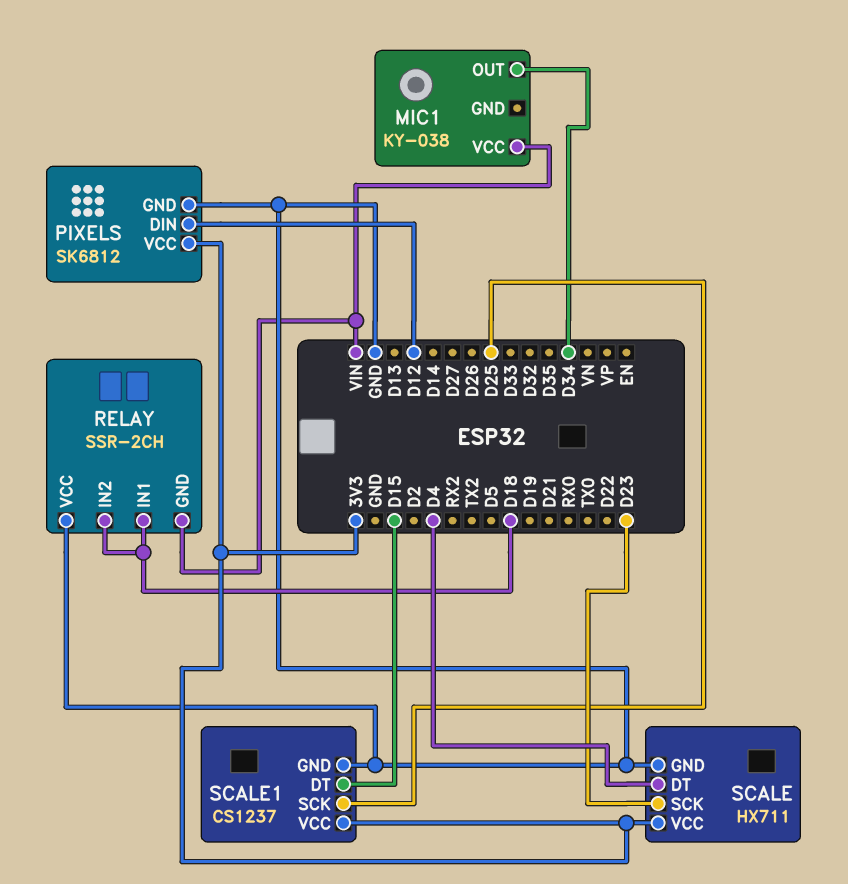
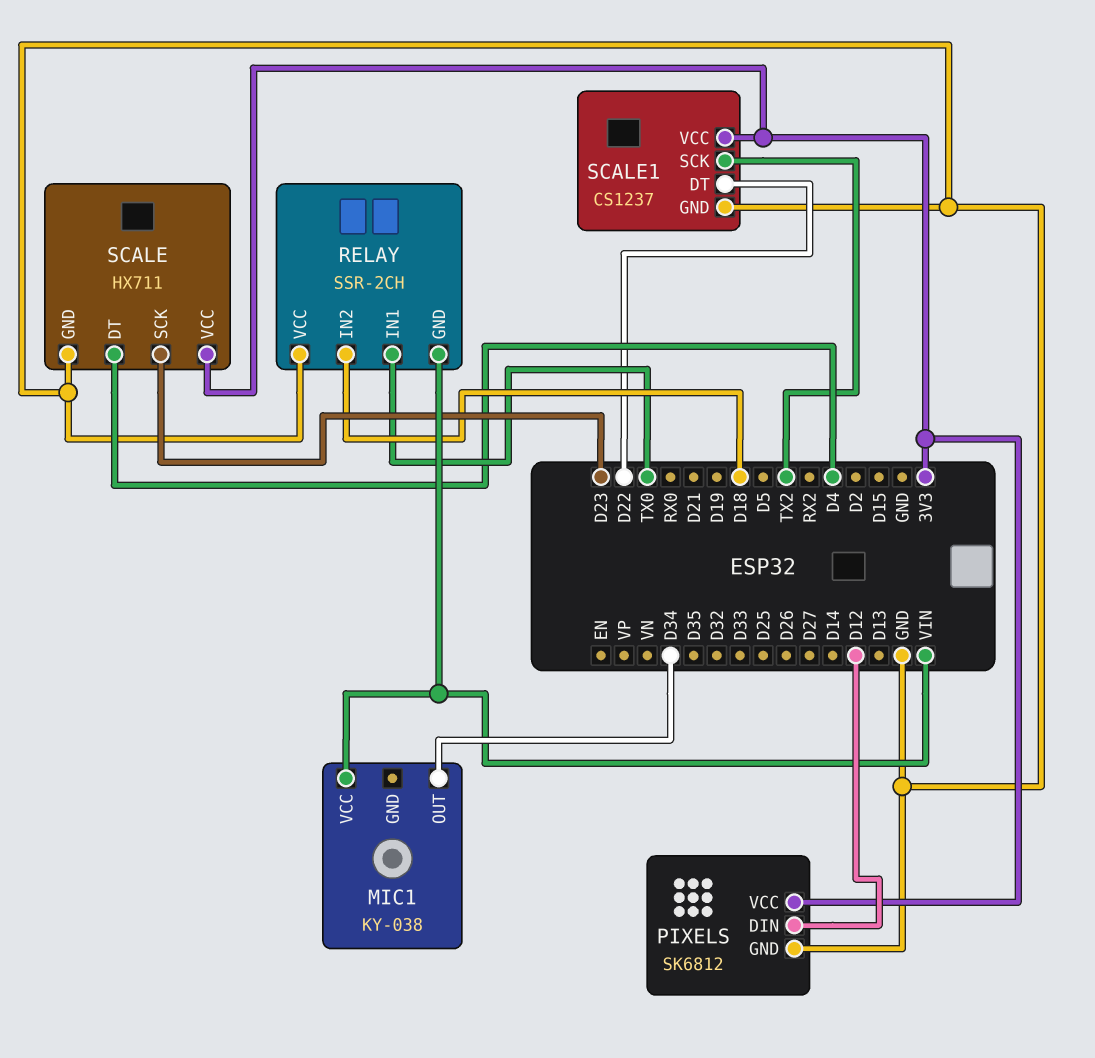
RELAY pin IN1: D18 -> TX0
SCALE1 pin DT: D15 -> D22
SCALE1 pin SCK: D25 -> TX2

